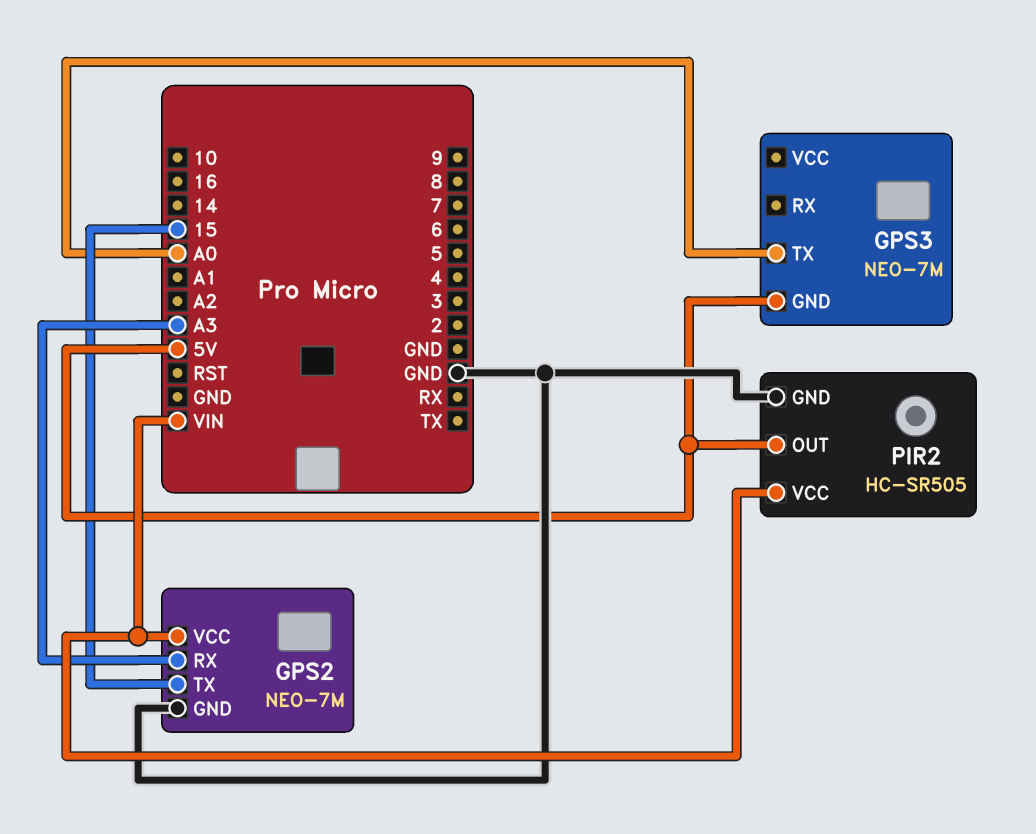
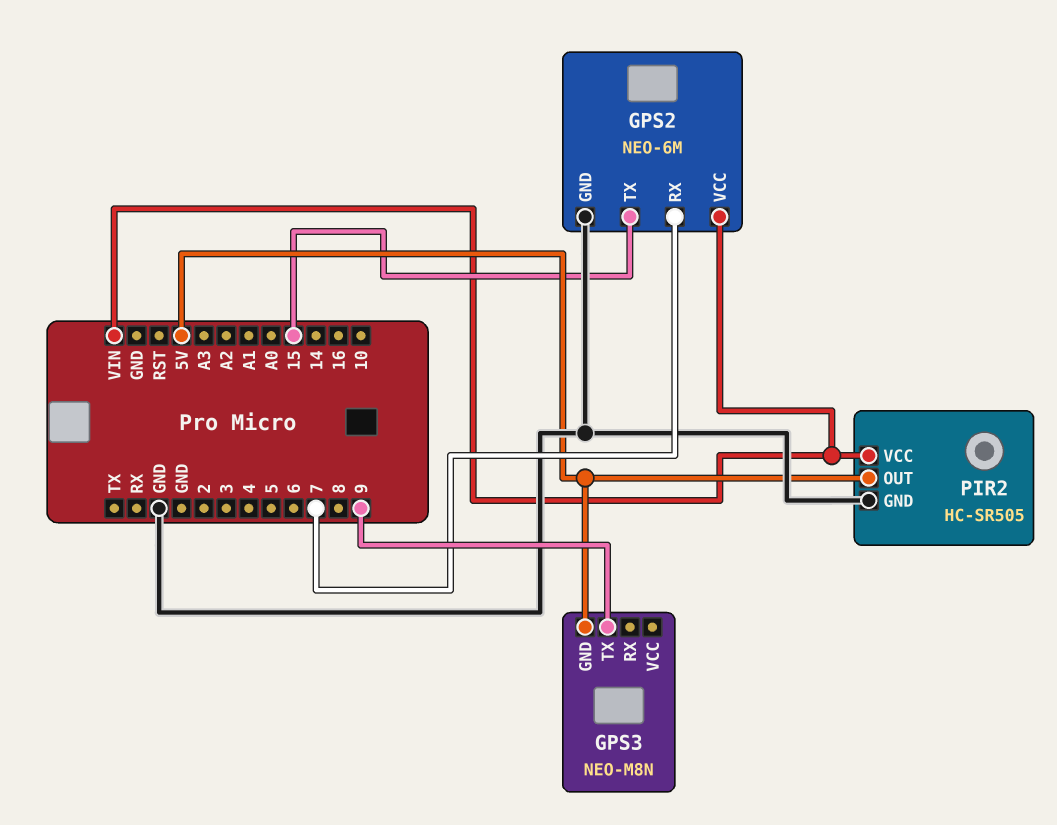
GPS2: NEO-7M -> NEO-6M
GPS2 pin RX: A3 -> 7
GPS3: NEO-7M -> NEO-M8N
GPS3 pin TX: A0 -> 9

